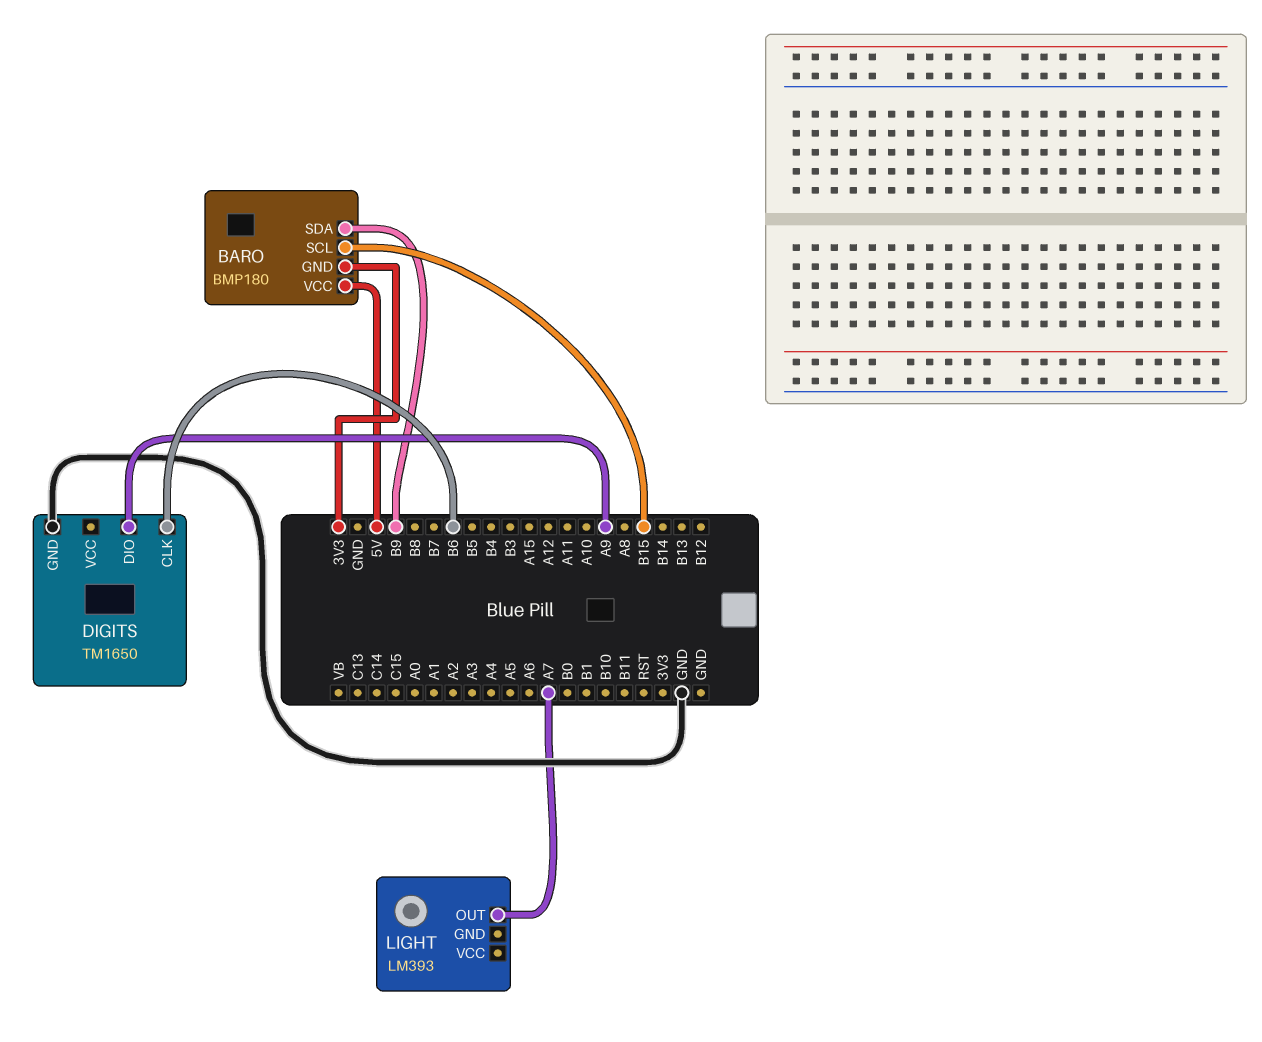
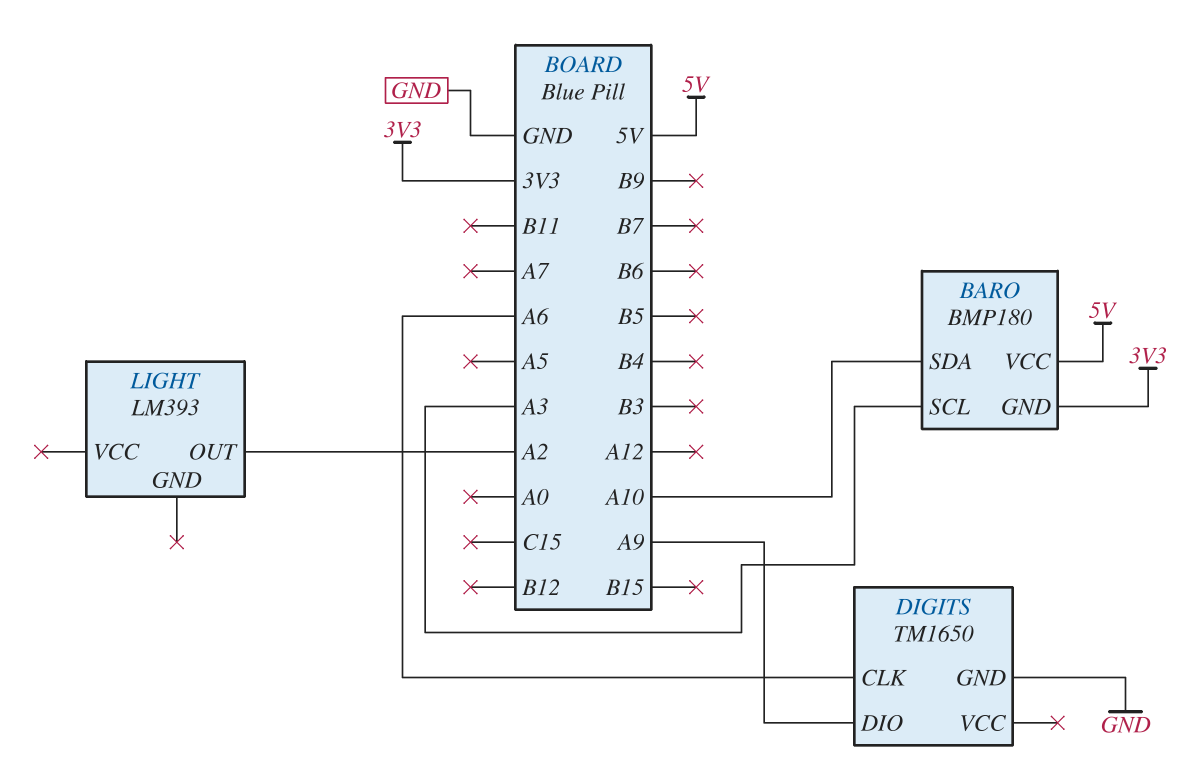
BARO pin SCL: B15 -> A3
BARO pin SDA: B9 -> A10
DIGITS pin CLK: B6 -> A6
LIGHT pin OUT: A7 -> A2

